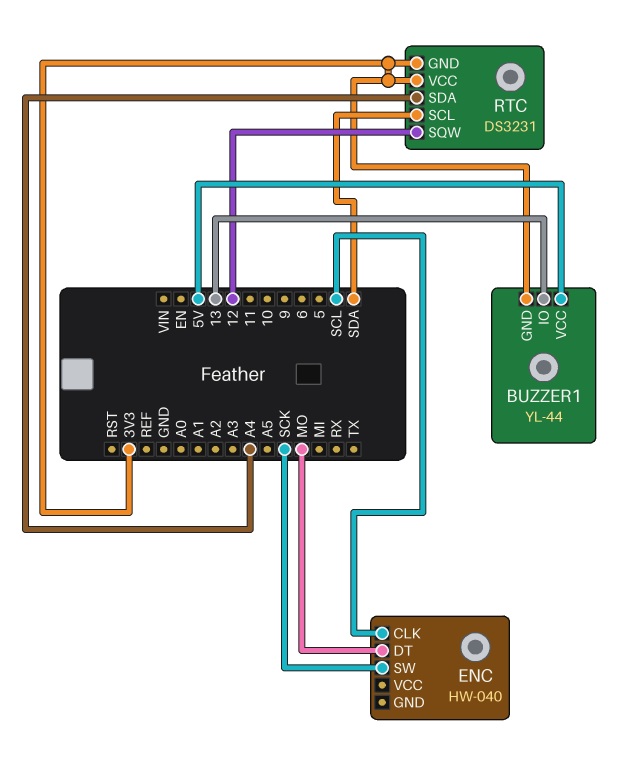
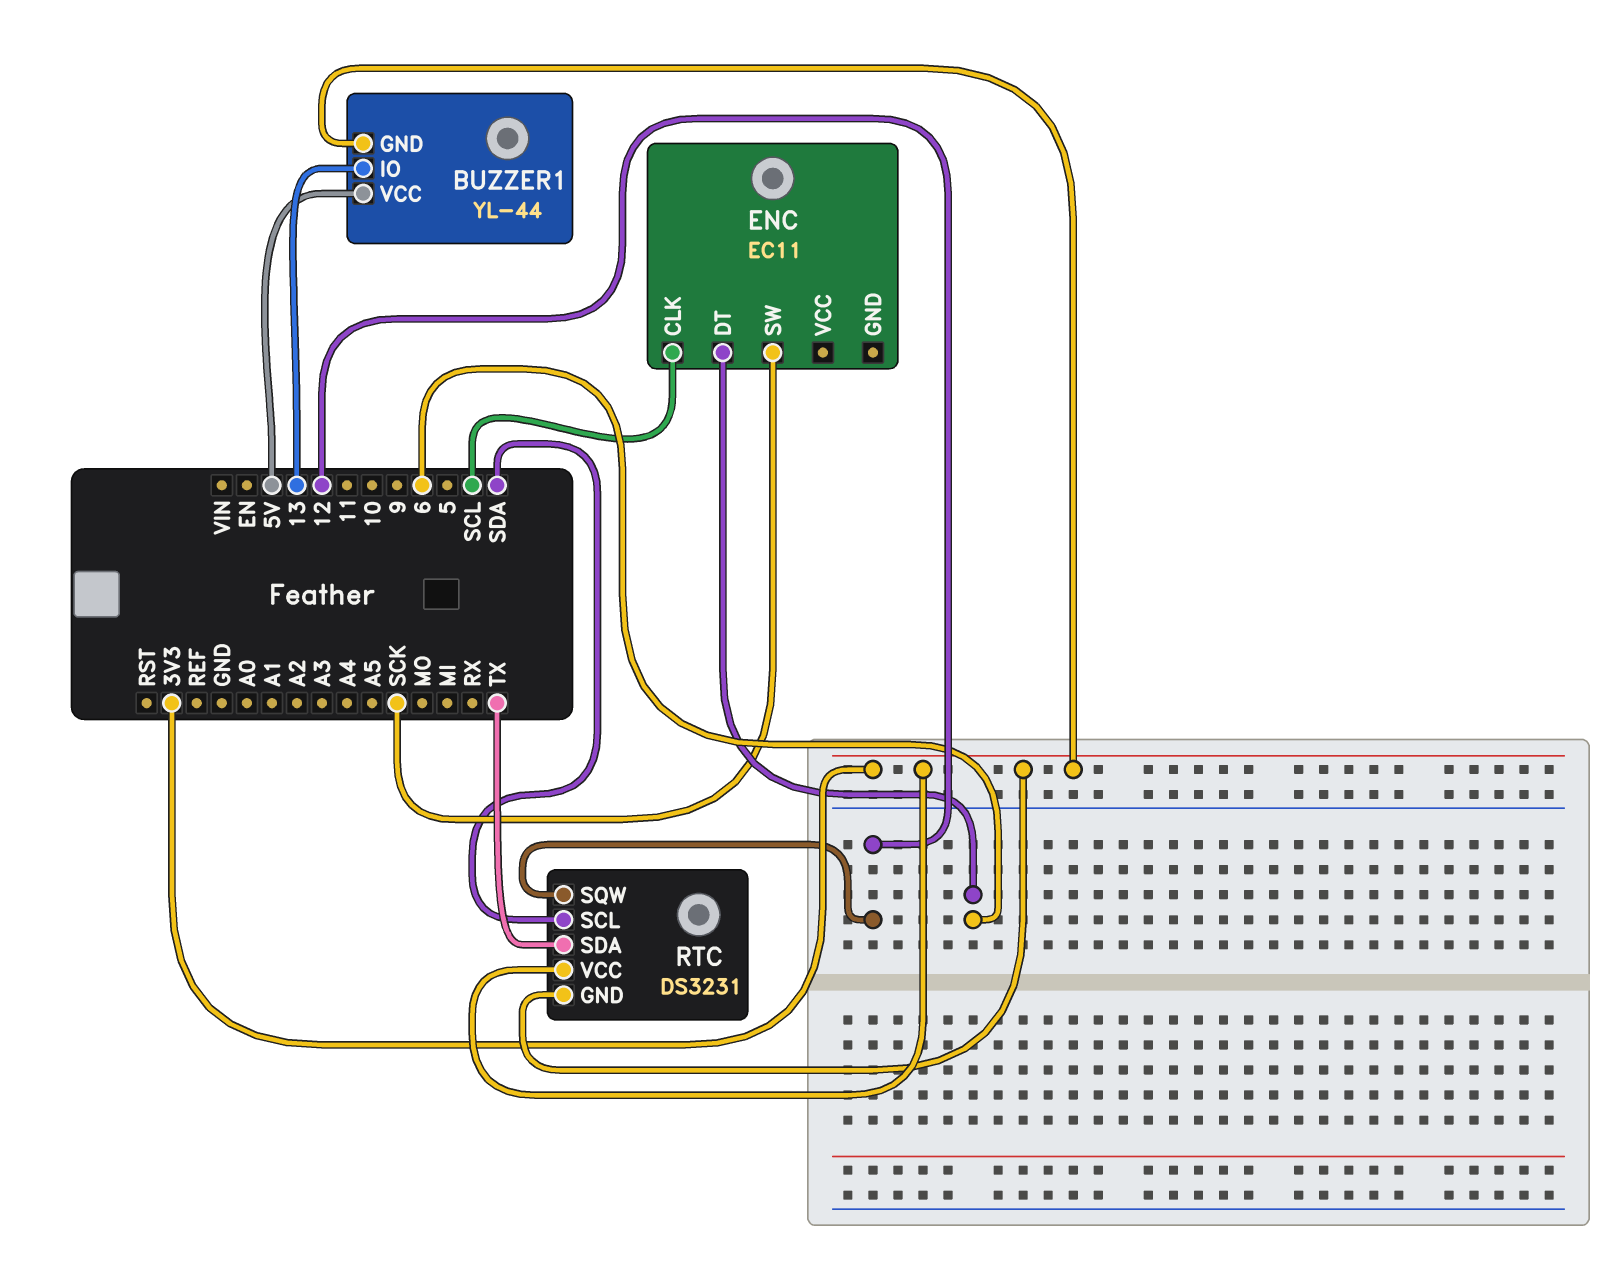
ENC: HW-040 -> EC11
ENC pin DT: MO -> 6
RTC pin SDA: A4 -> TX

